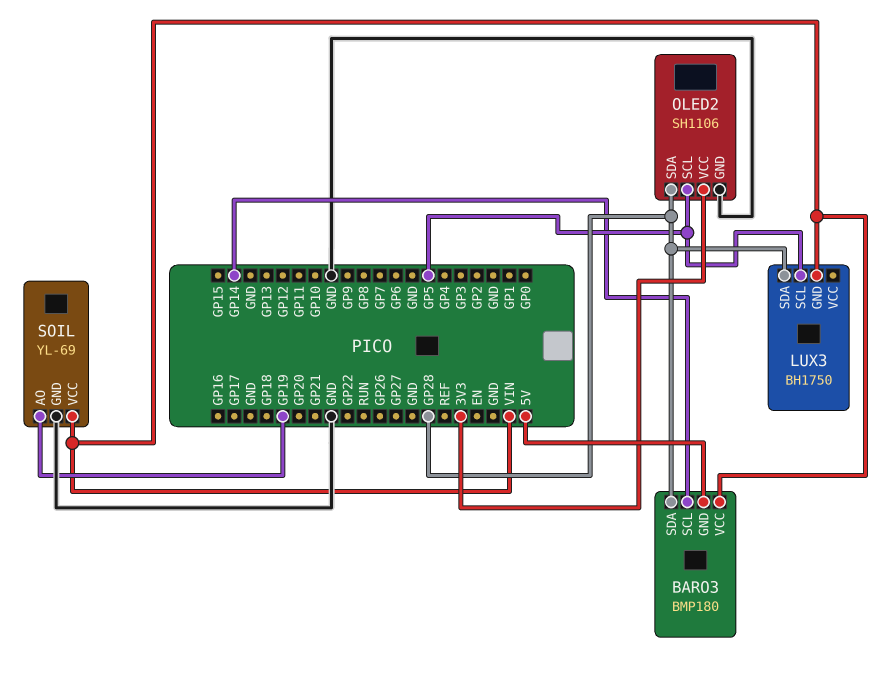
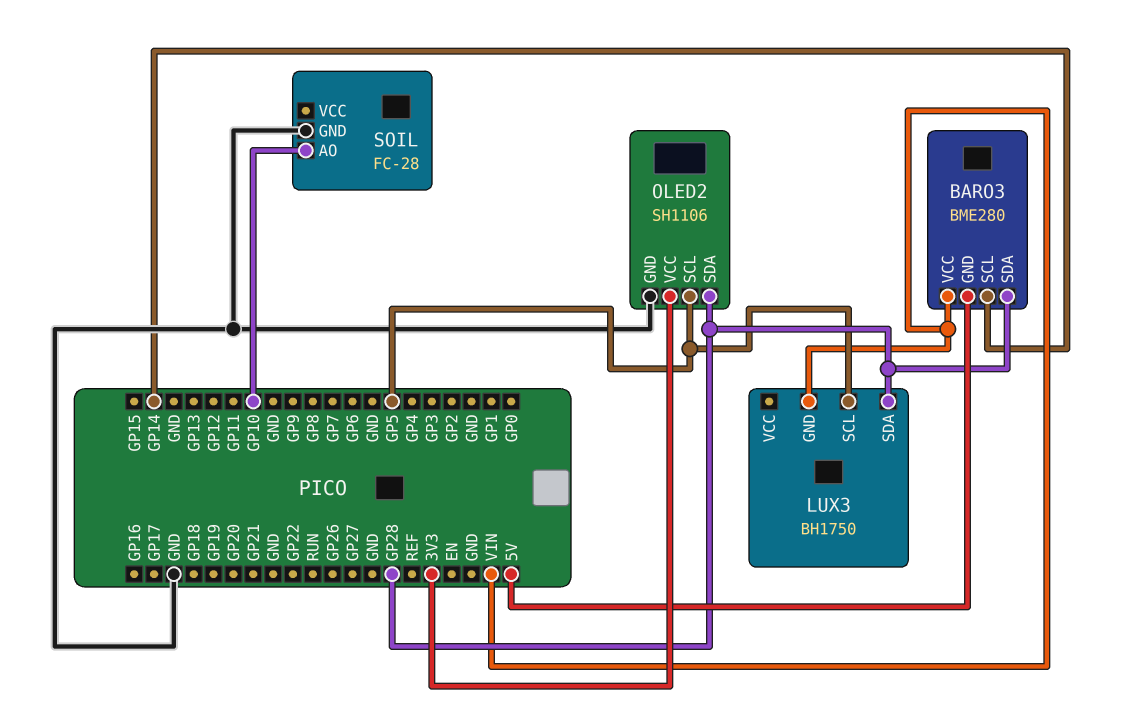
BARO3: BMP180 -> BME280
SOIL: YL-69 -> FC-28
SOIL pin AO: GP19 -> GP10
SOIL pin VCC: VIN -> none

